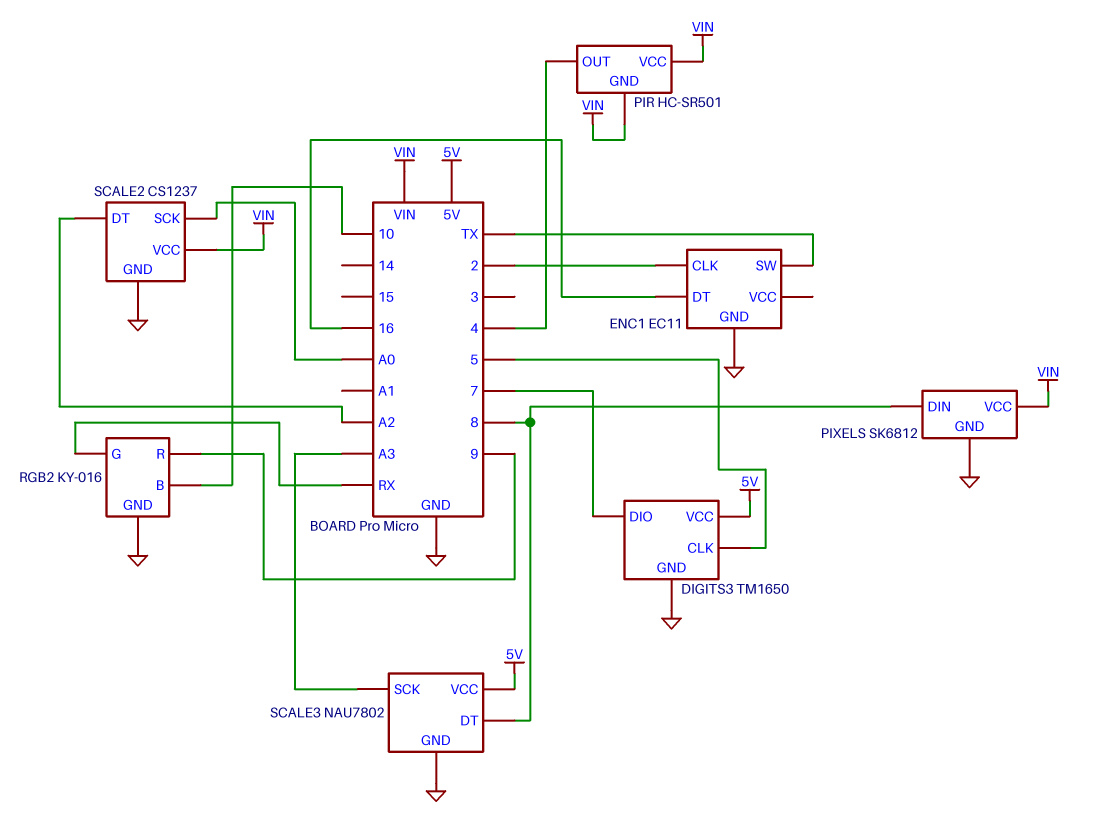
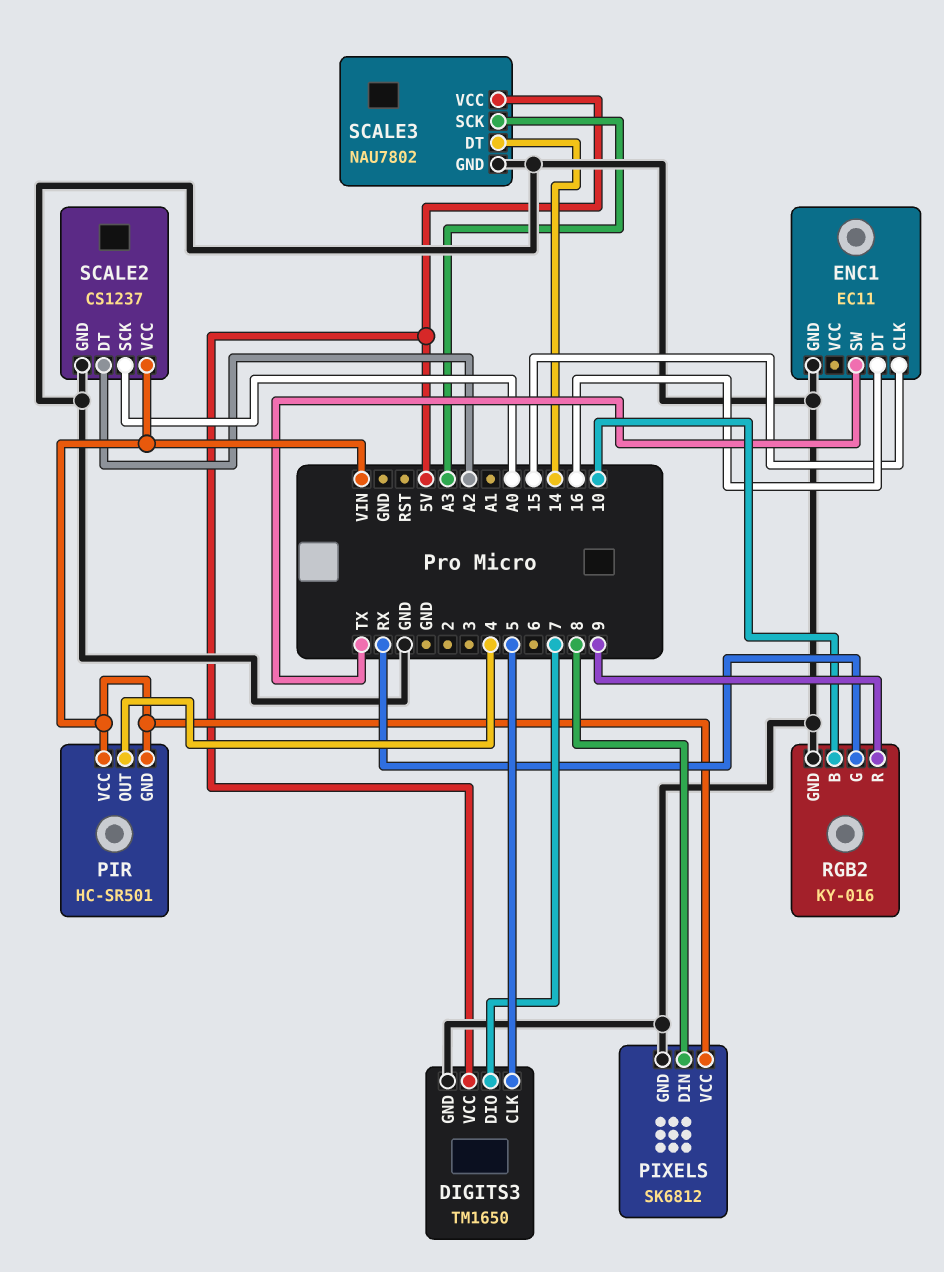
ENC1 pin CLK: 2 -> 15
SCALE3 pin DT: 8 -> 14

